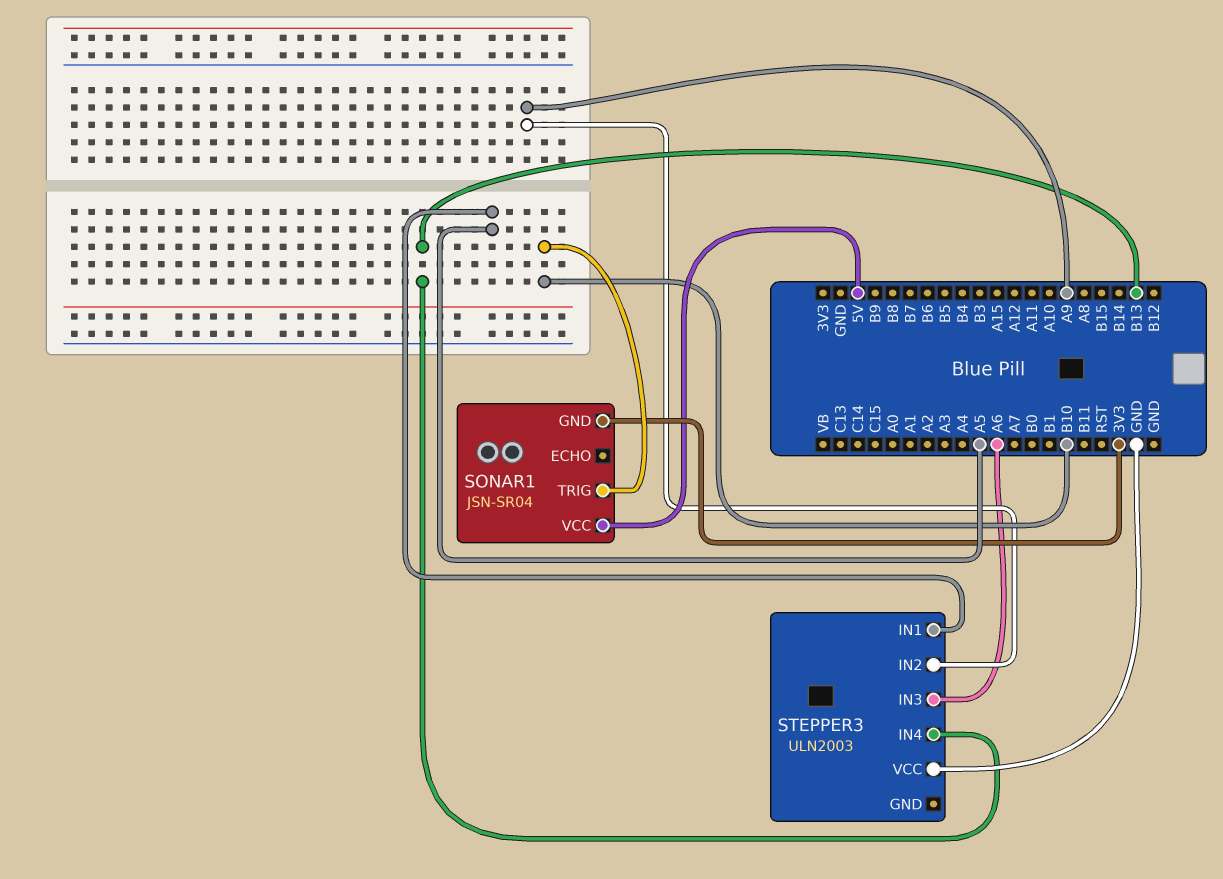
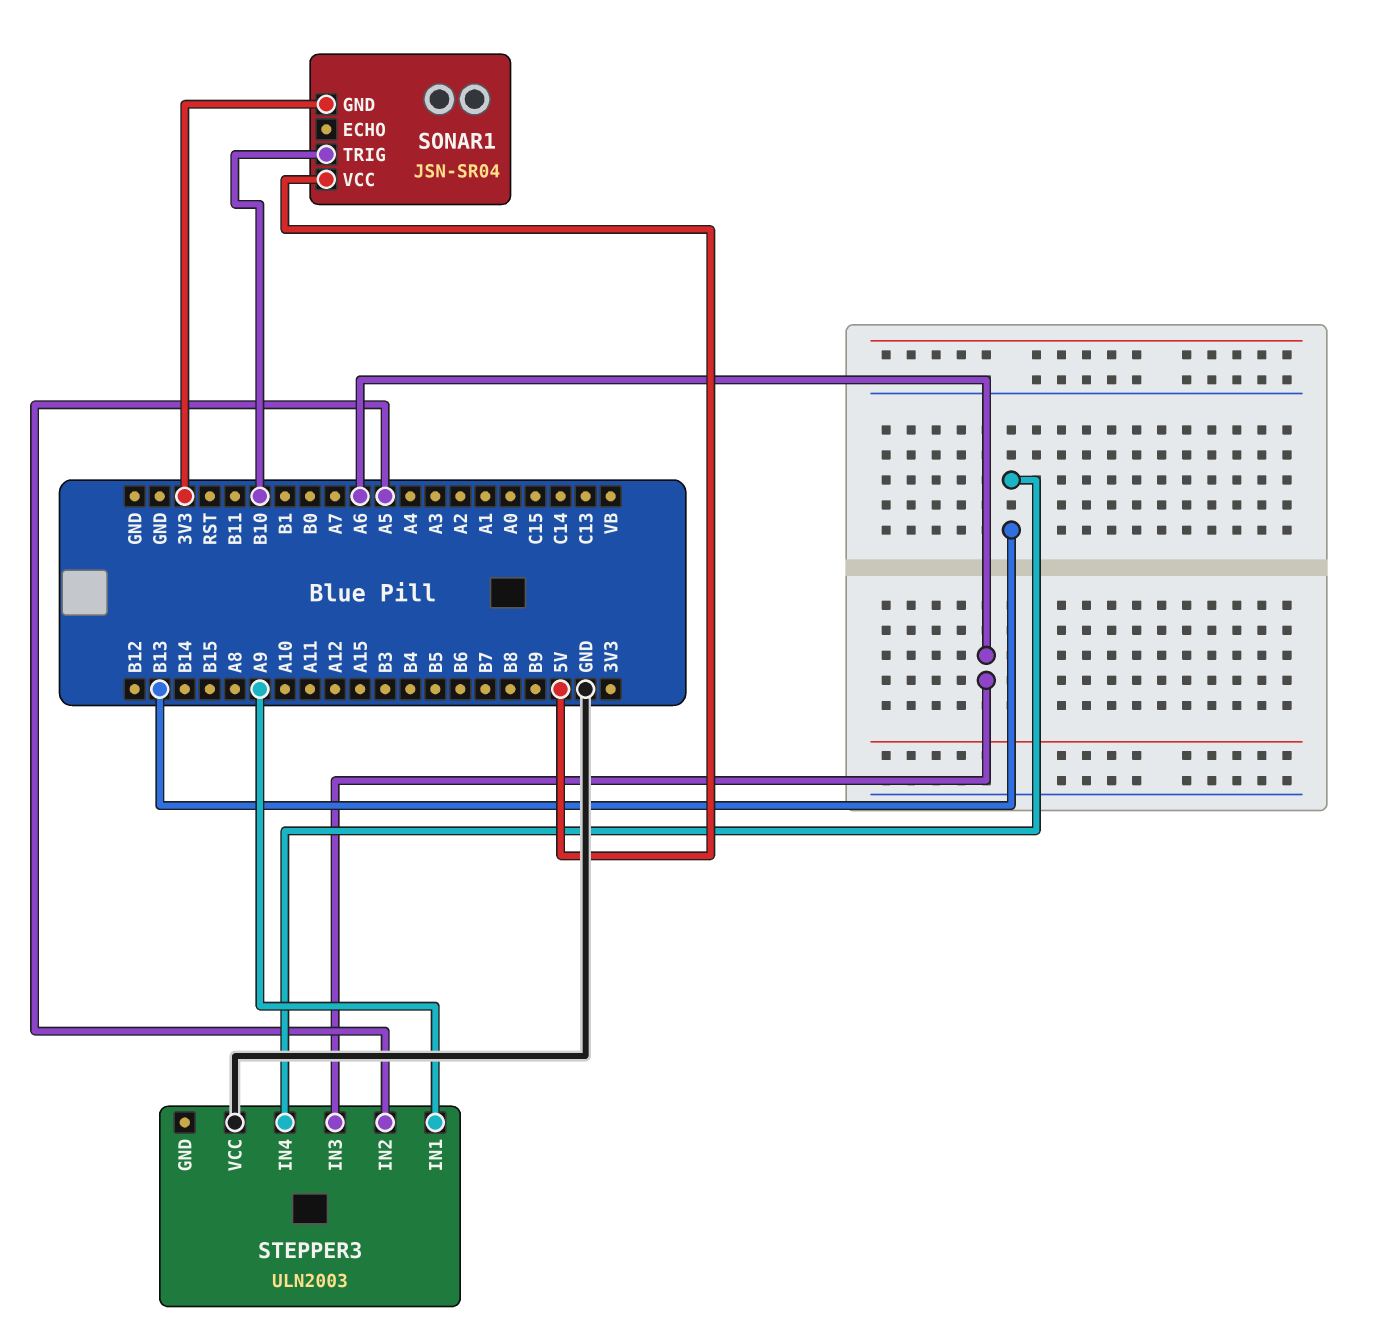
STEPPER3 pin IN1: A5 -> A9
STEPPER3 pin IN2: A9 -> A5

